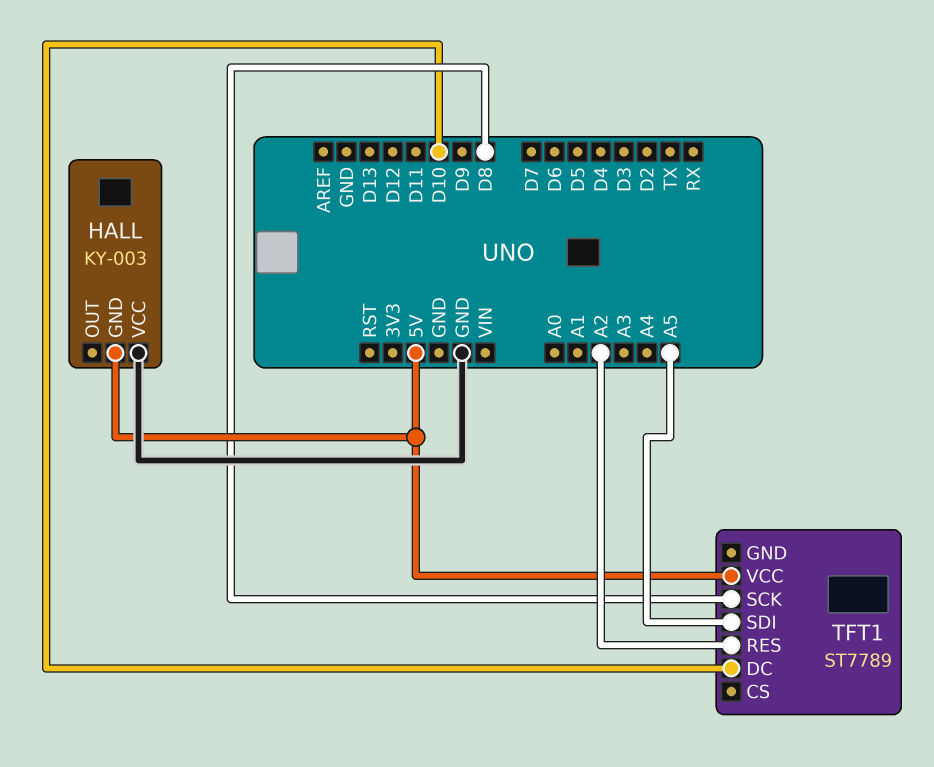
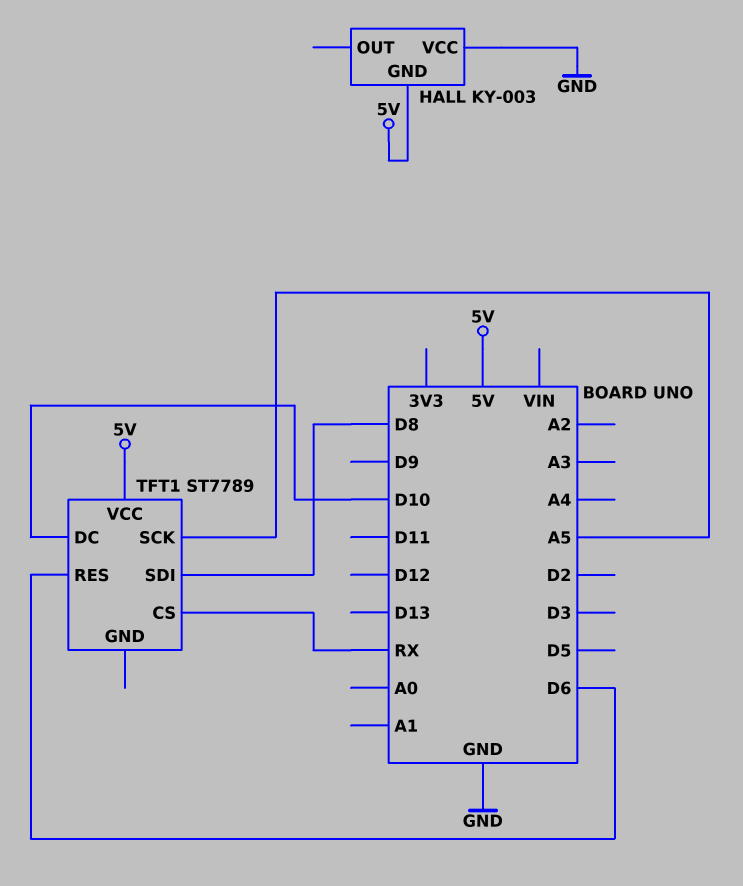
TFT1 pin CS: none -> RX
TFT1 pin RES: A2 -> D6
TFT1 pin SCK: D8 -> A5
TFT1 pin SDI: A5 -> D8

